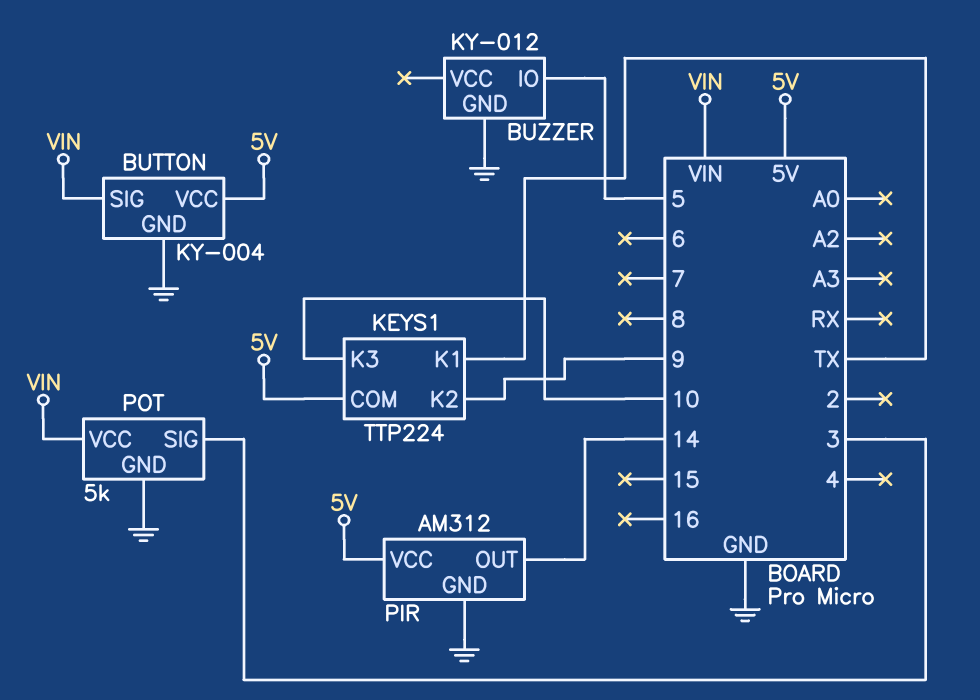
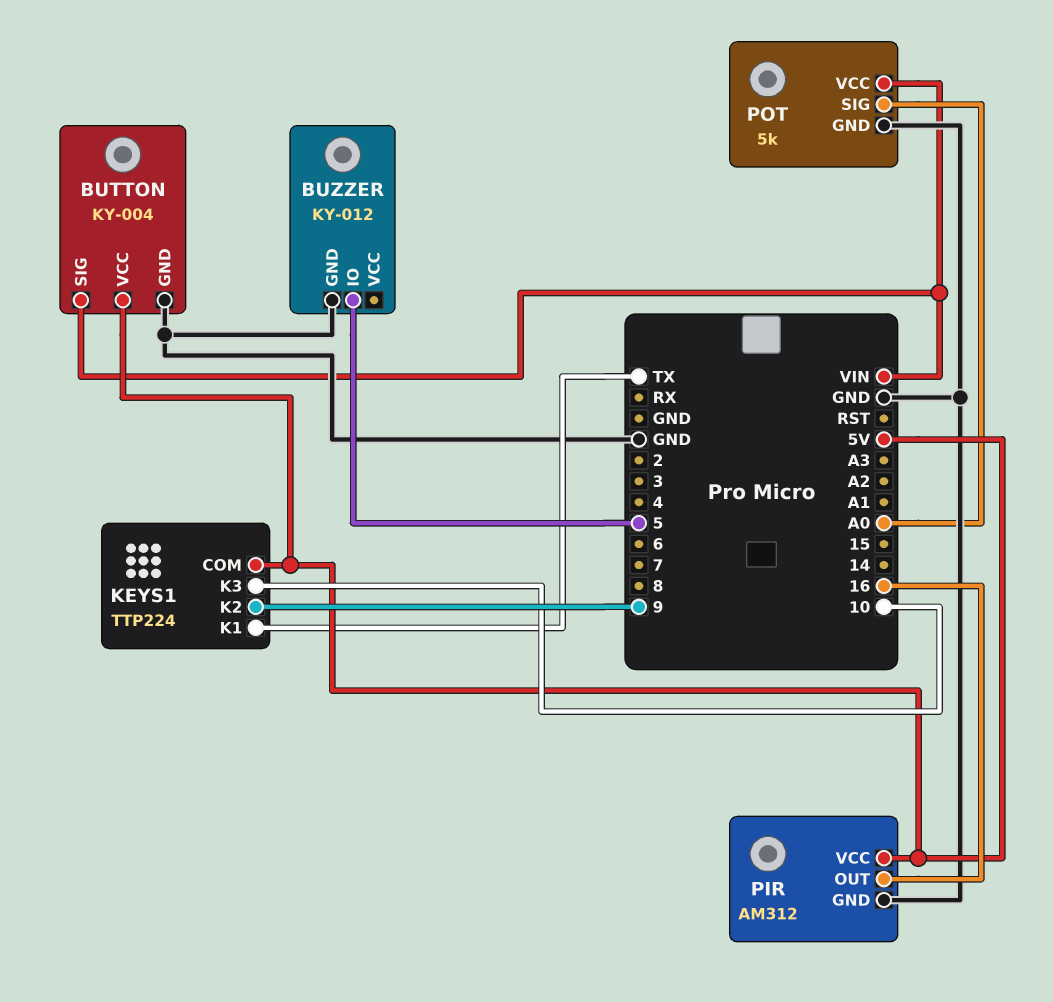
PIR pin OUT: 14 -> 16
POT pin SIG: 3 -> A0

